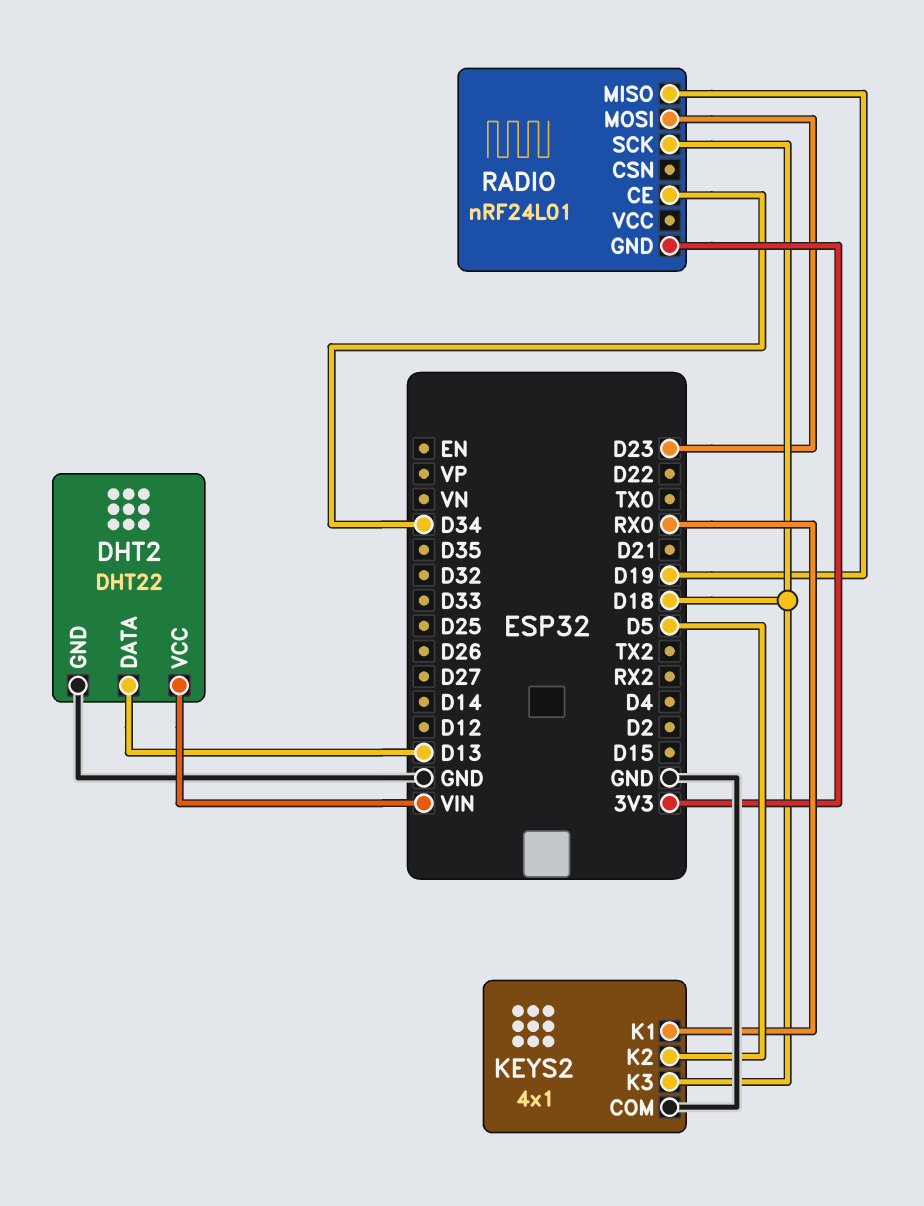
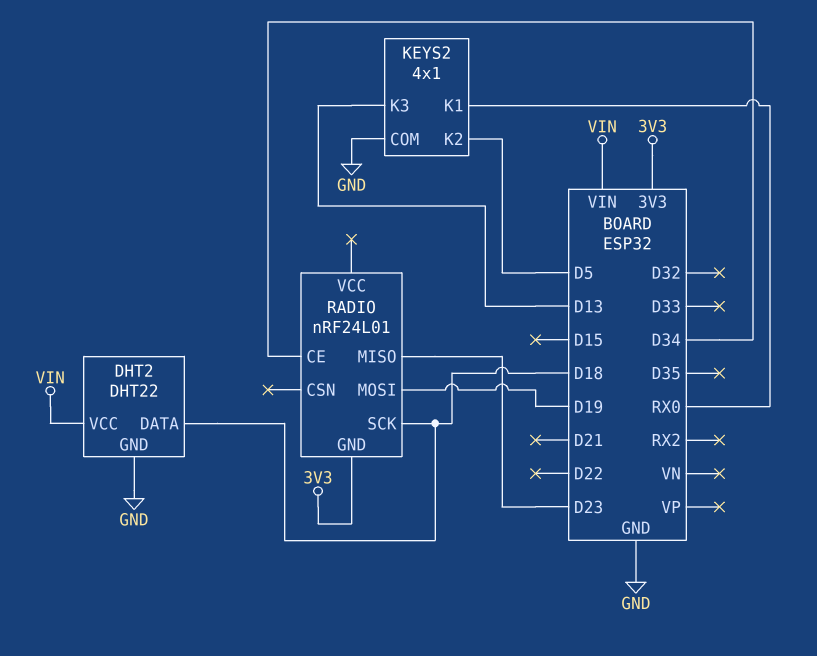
DHT2 pin DATA: D13 -> D18
KEYS2 pin K3: D18 -> D13
RADIO pin MISO: D19 -> D23
RADIO pin MOSI: D23 -> D19

